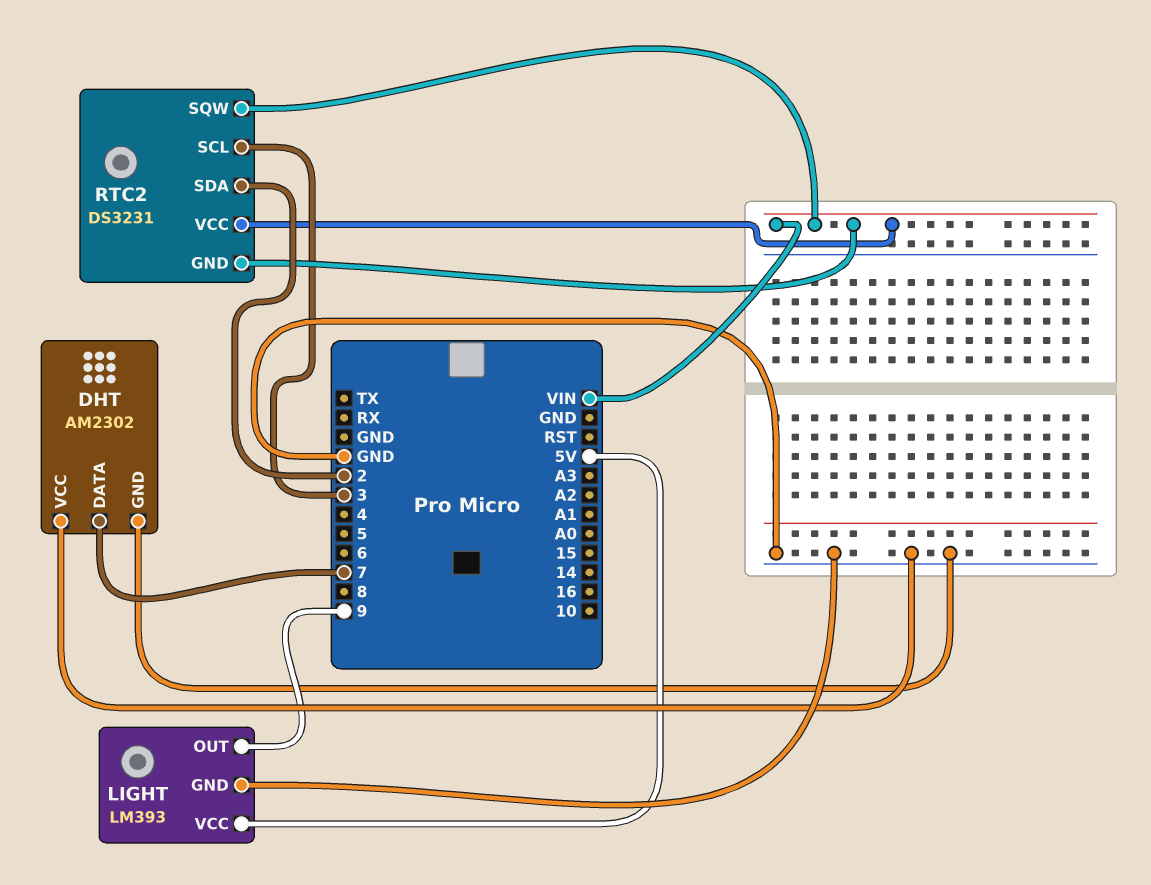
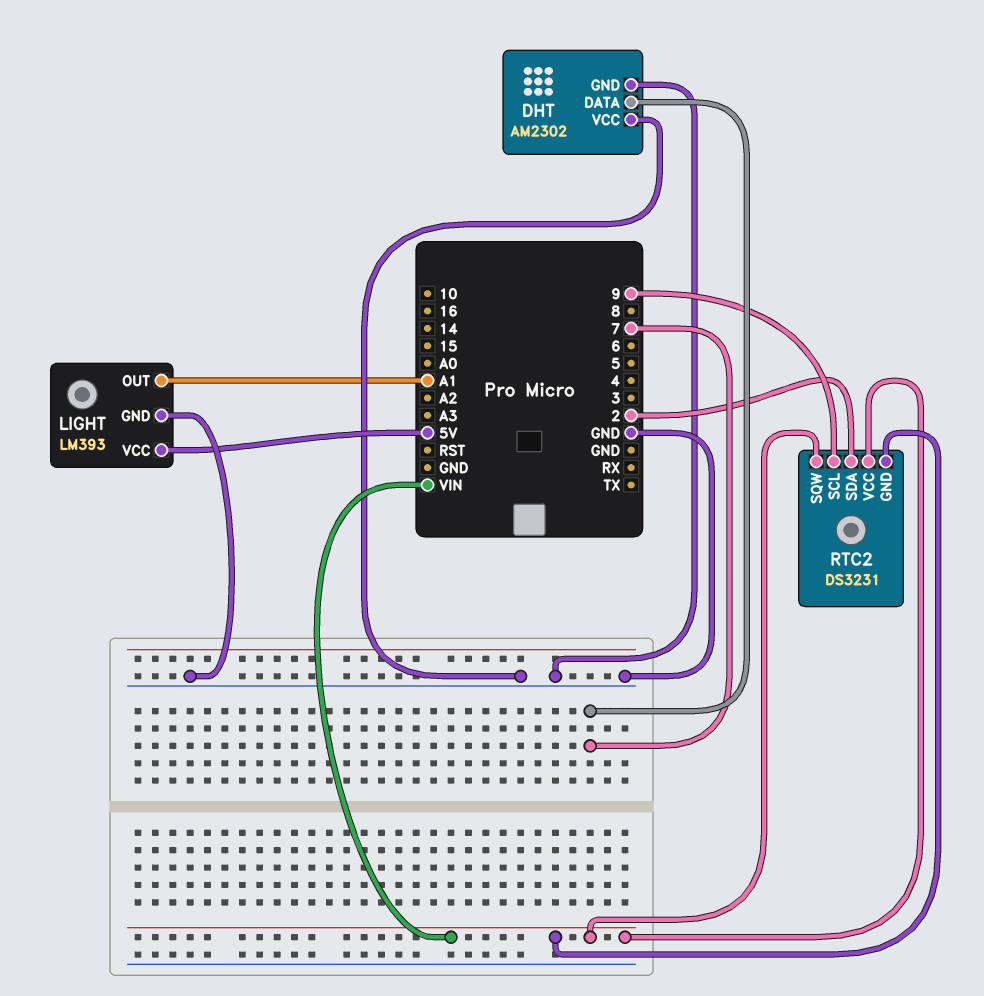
LIGHT pin OUT: 9 -> A1
RTC2 pin SCL: 3 -> 9

